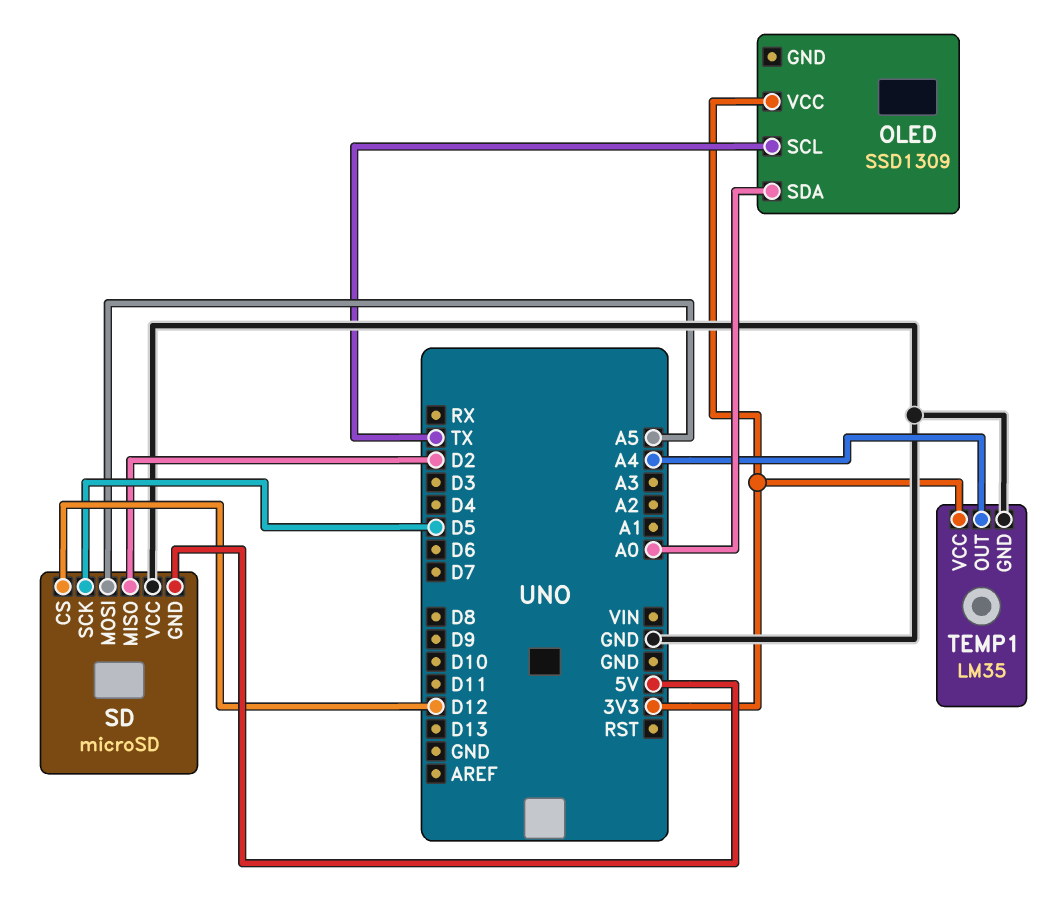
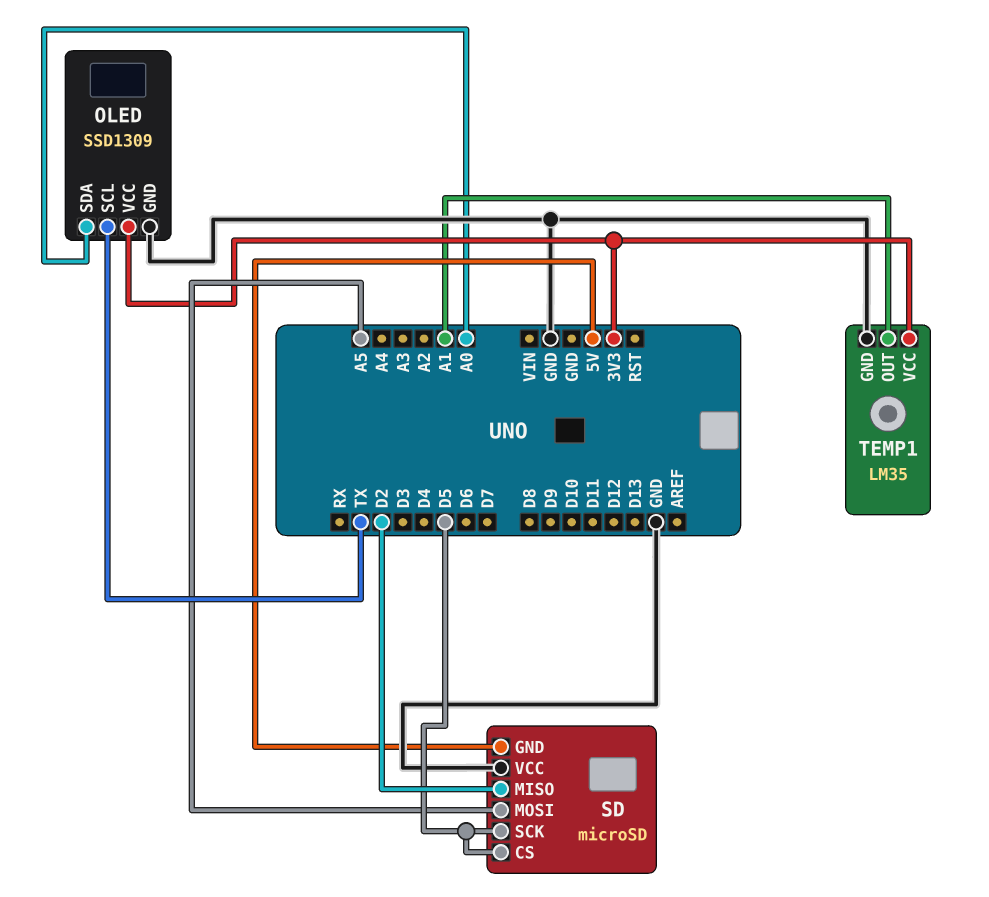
OLED pin GND: none -> GND
SD pin CS: D12 -> D5
TEMP1 pin OUT: A4 -> A1

